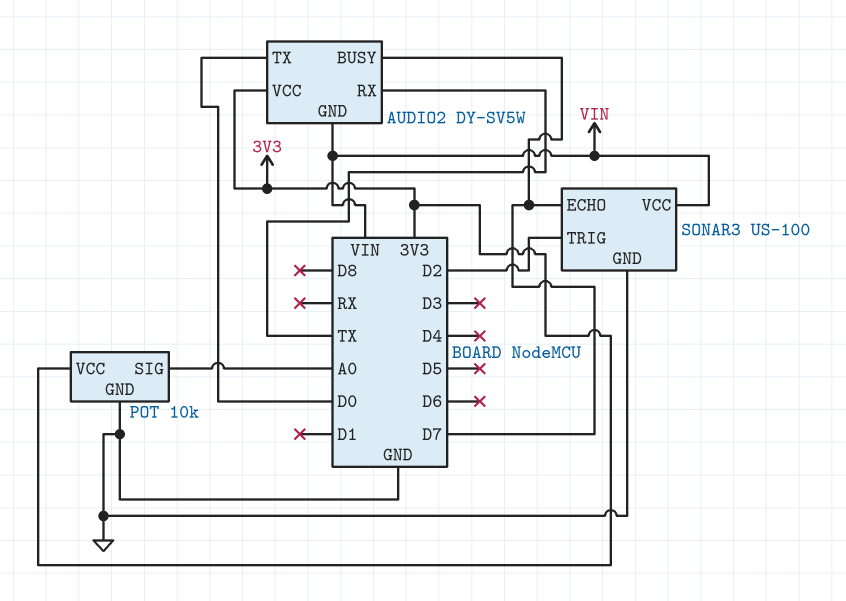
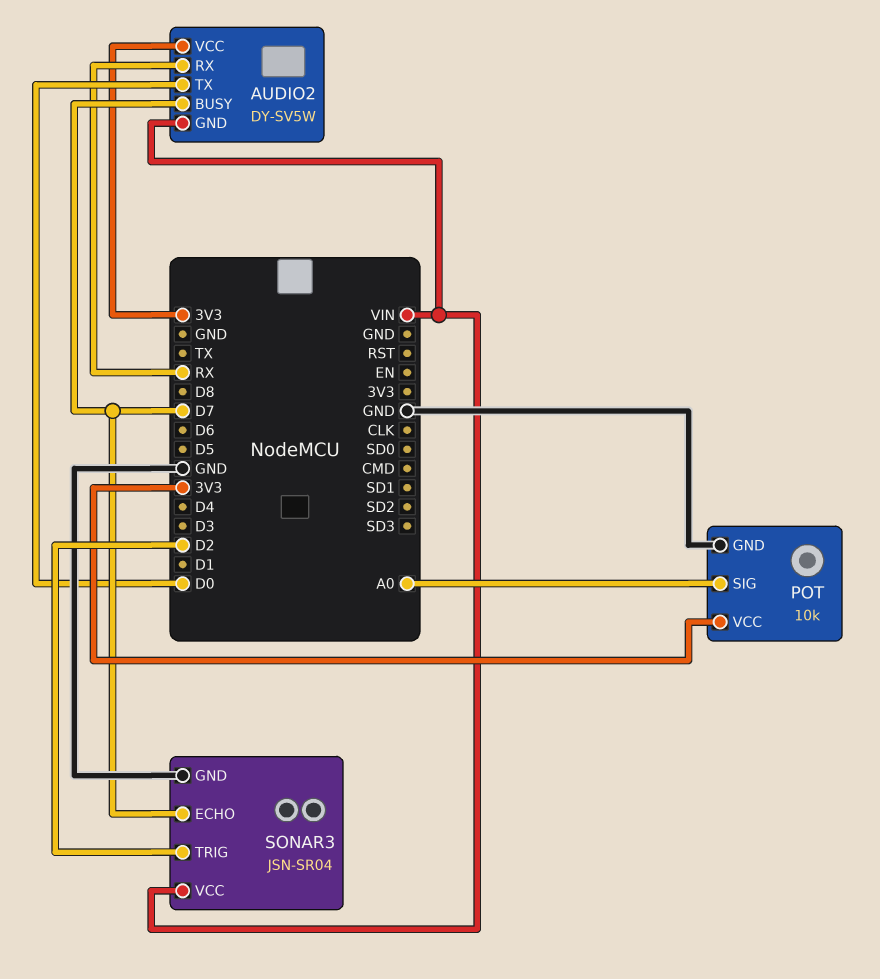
AUDIO2 pin RX: TX -> RX
SONAR3: US-100 -> JSN-SR04

